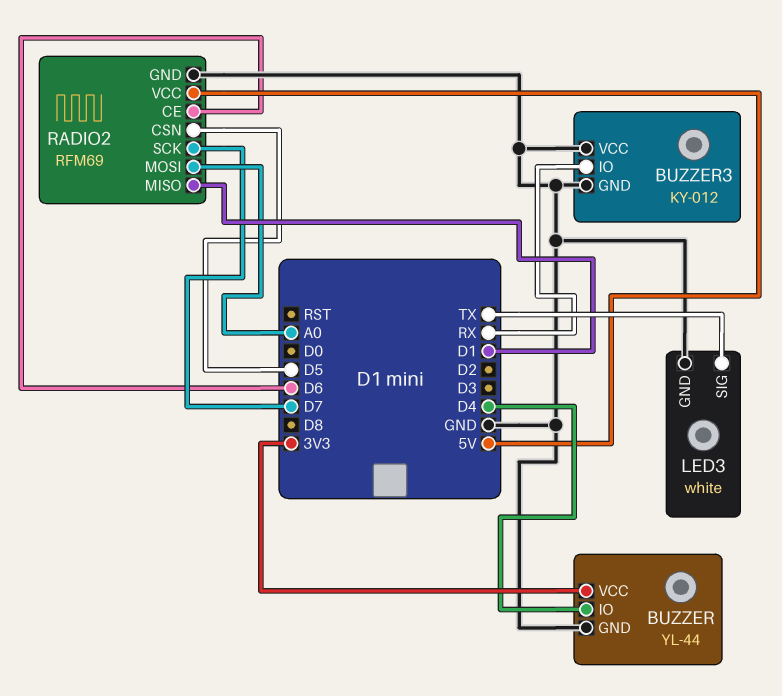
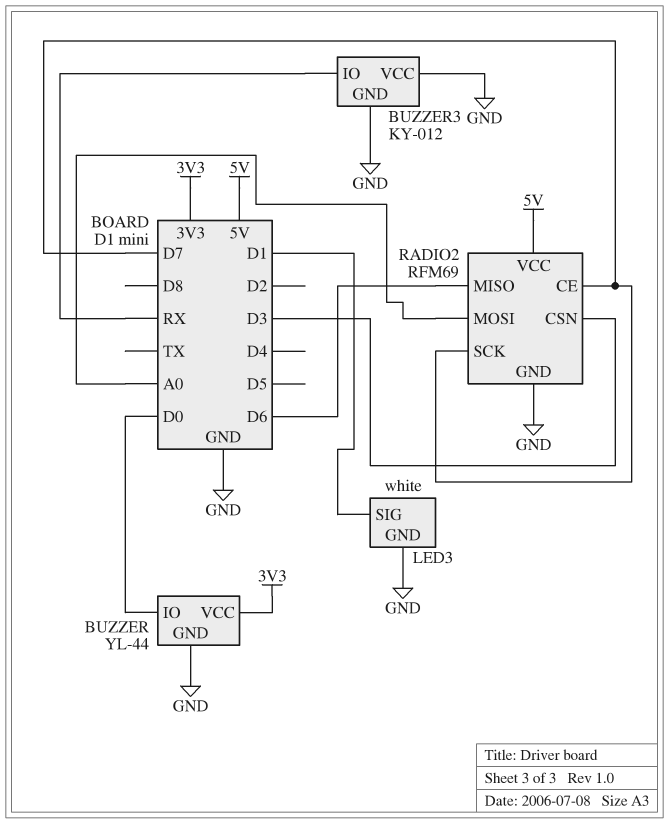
BUZZER pin IO: D4 -> D0
LED3 pin SIG: TX -> D1
RADIO2 pin CE: D6 -> D7
RADIO2 pin CSN: D5 -> D3
RADIO2 pin MISO: D1 -> D6

